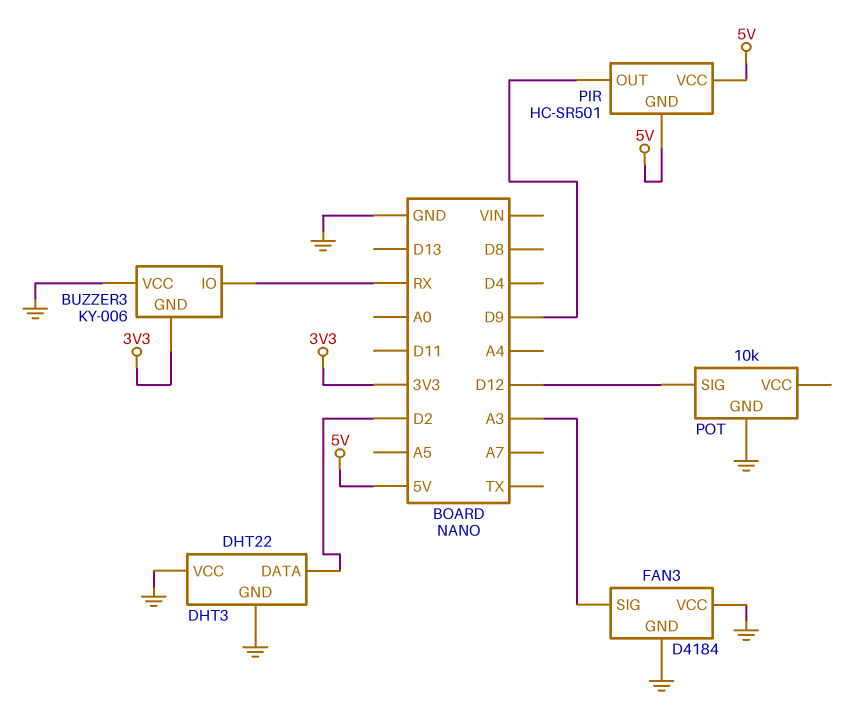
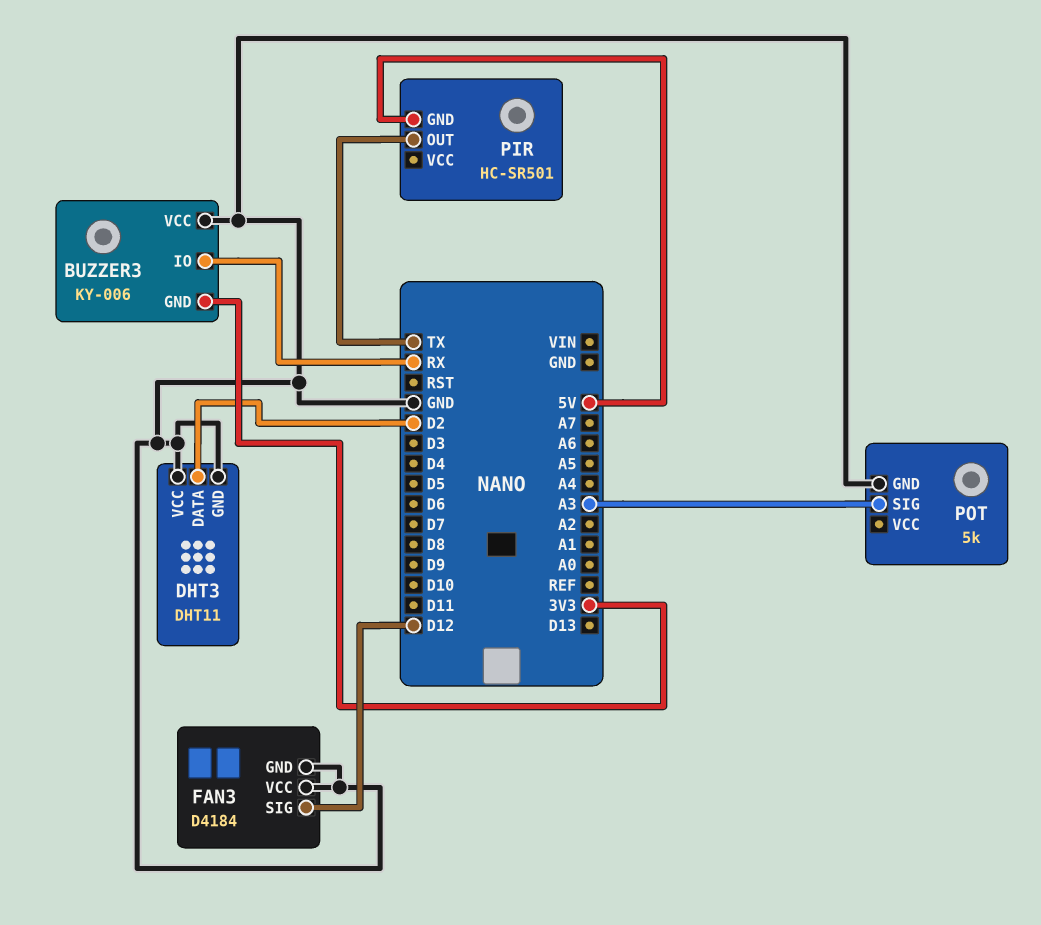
DHT3: DHT22 -> DHT11
FAN3 pin SIG: A3 -> D12
PIR pin OUT: D9 -> TX
PIR pin VCC: 5V -> none
POT: 10k -> 5k
POT pin SIG: D12 -> A3

